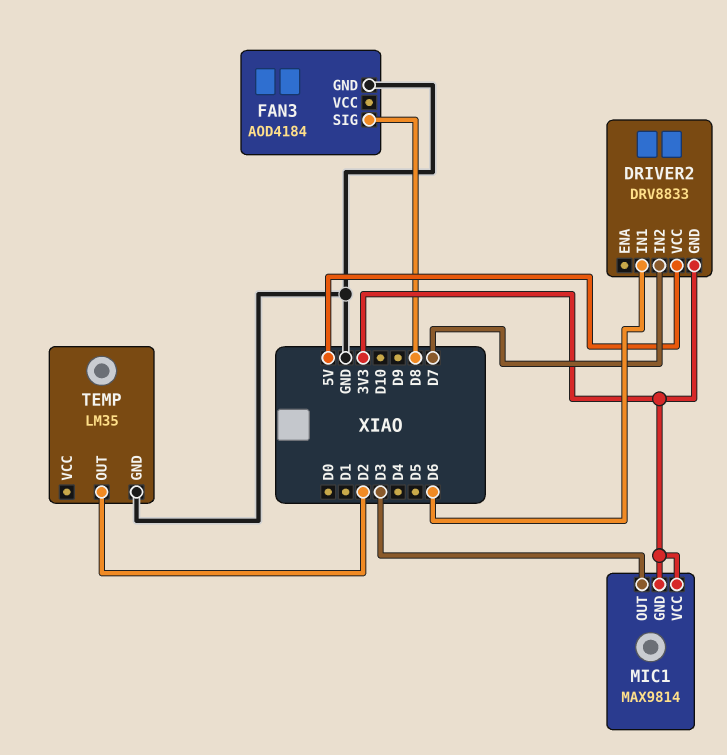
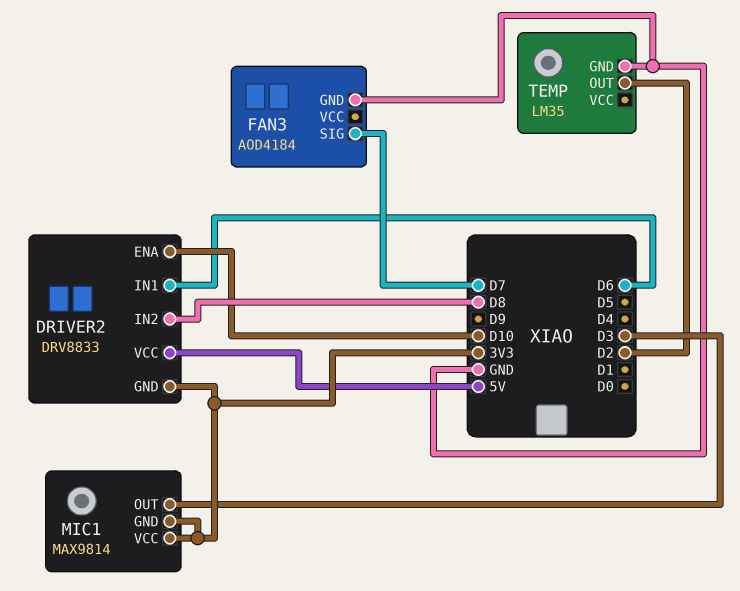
DRIVER2 pin ENA: none -> D10
DRIVER2 pin IN2: D7 -> D8
FAN3 pin SIG: D8 -> D7

